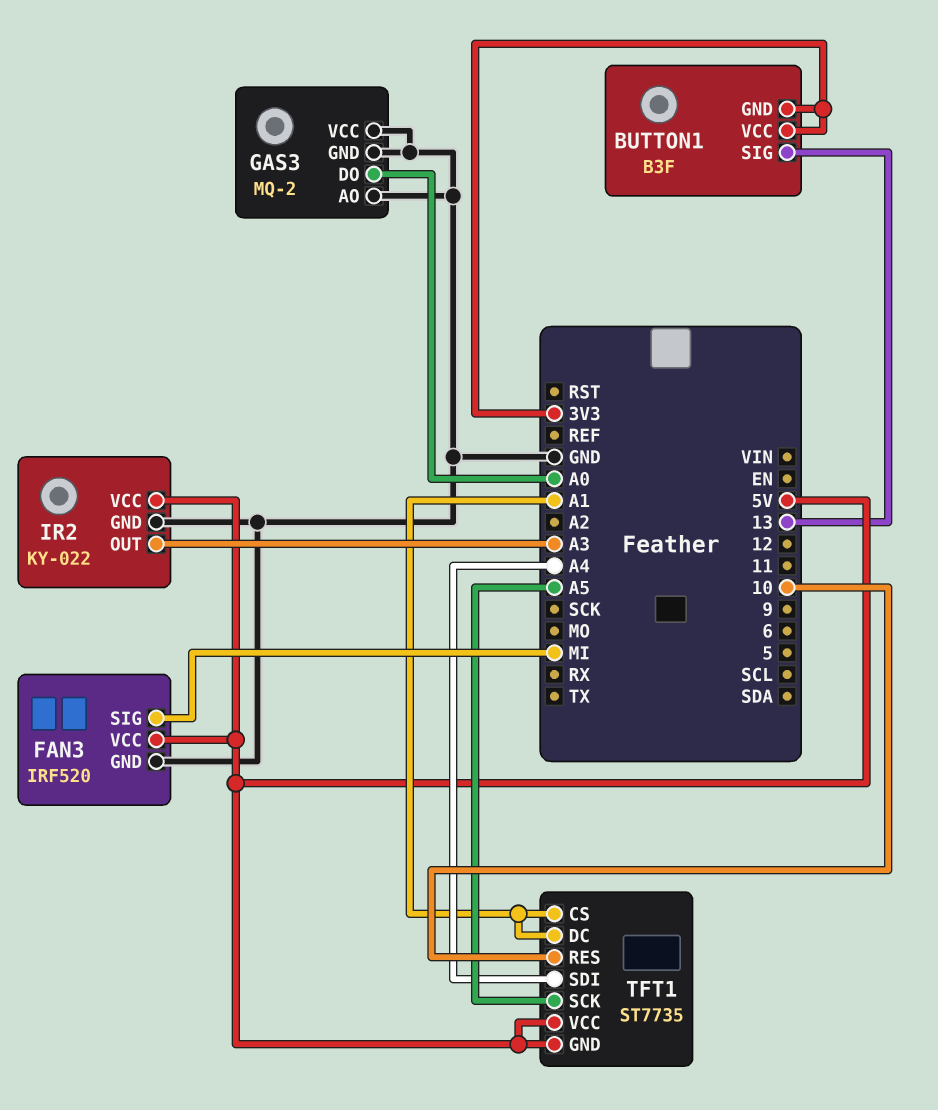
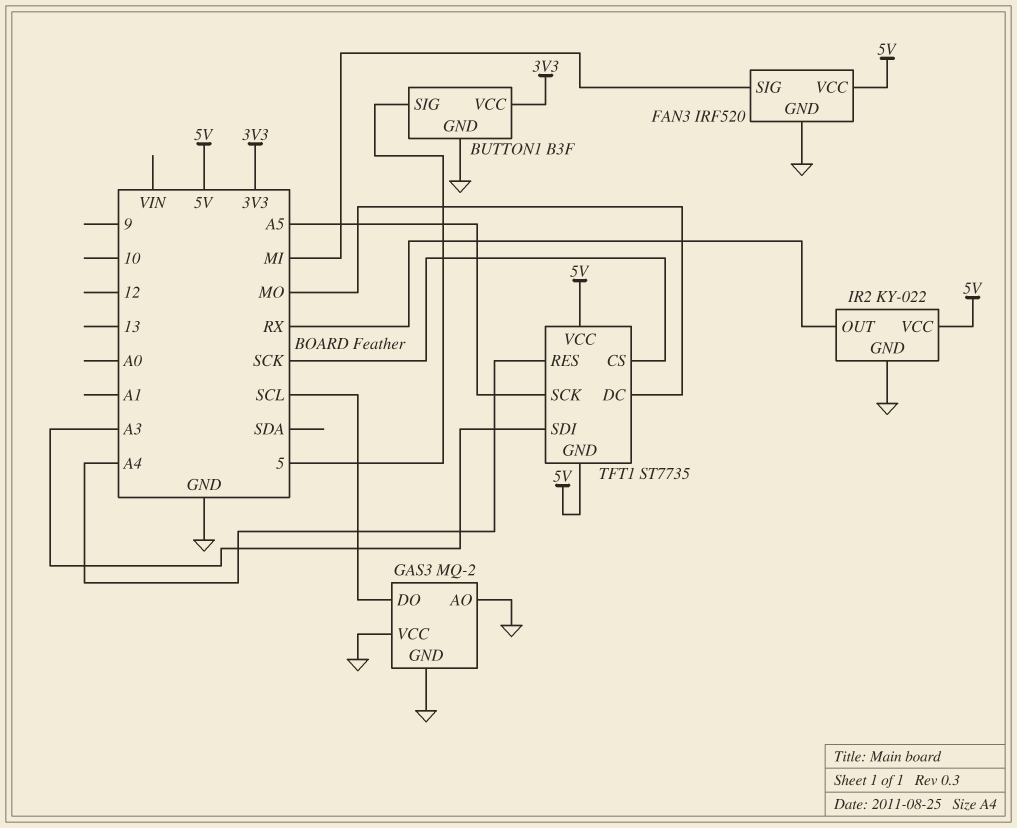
BUTTON1 pin GND: 3V3 -> GND
BUTTON1 pin SIG: 13 -> 5
GAS3 pin DO: A0 -> SCL
IR2 pin OUT: A3 -> RX
TFT1 pin CS: A1 -> SCK
TFT1 pin DC: A1 -> MO
TFT1 pin RES: 10 -> A4
TFT1 pin SDI: A4 -> A3

